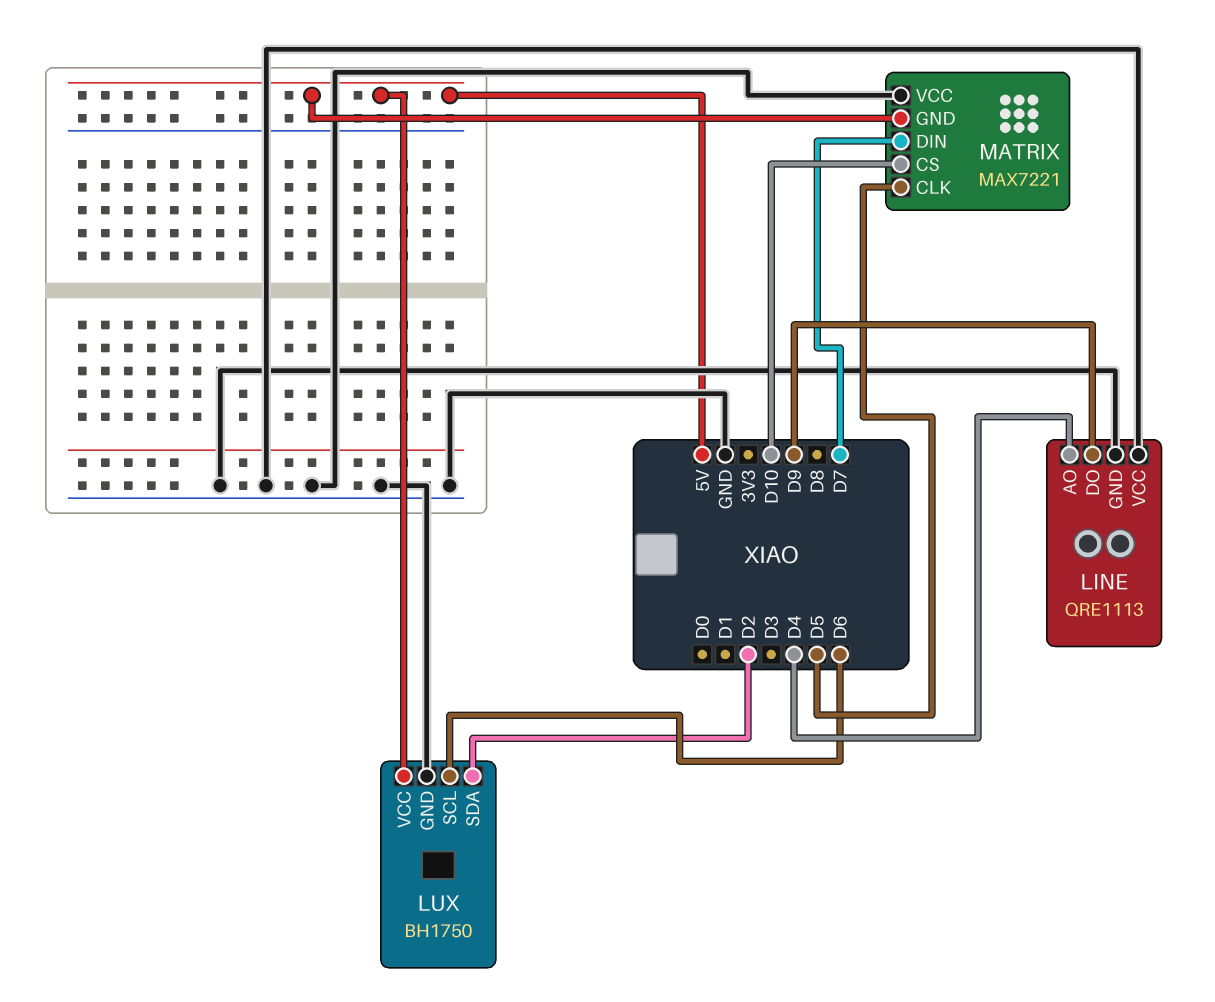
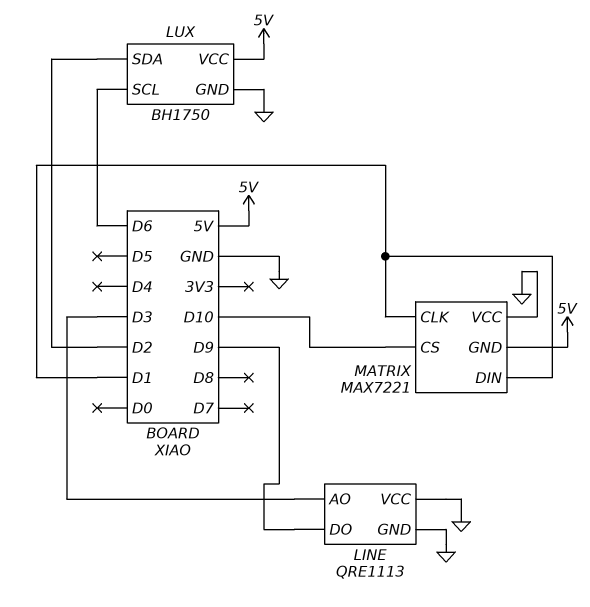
LINE pin AO: D4 -> D3
MATRIX pin CLK: D5 -> D1
MATRIX pin DIN: D7 -> D1

